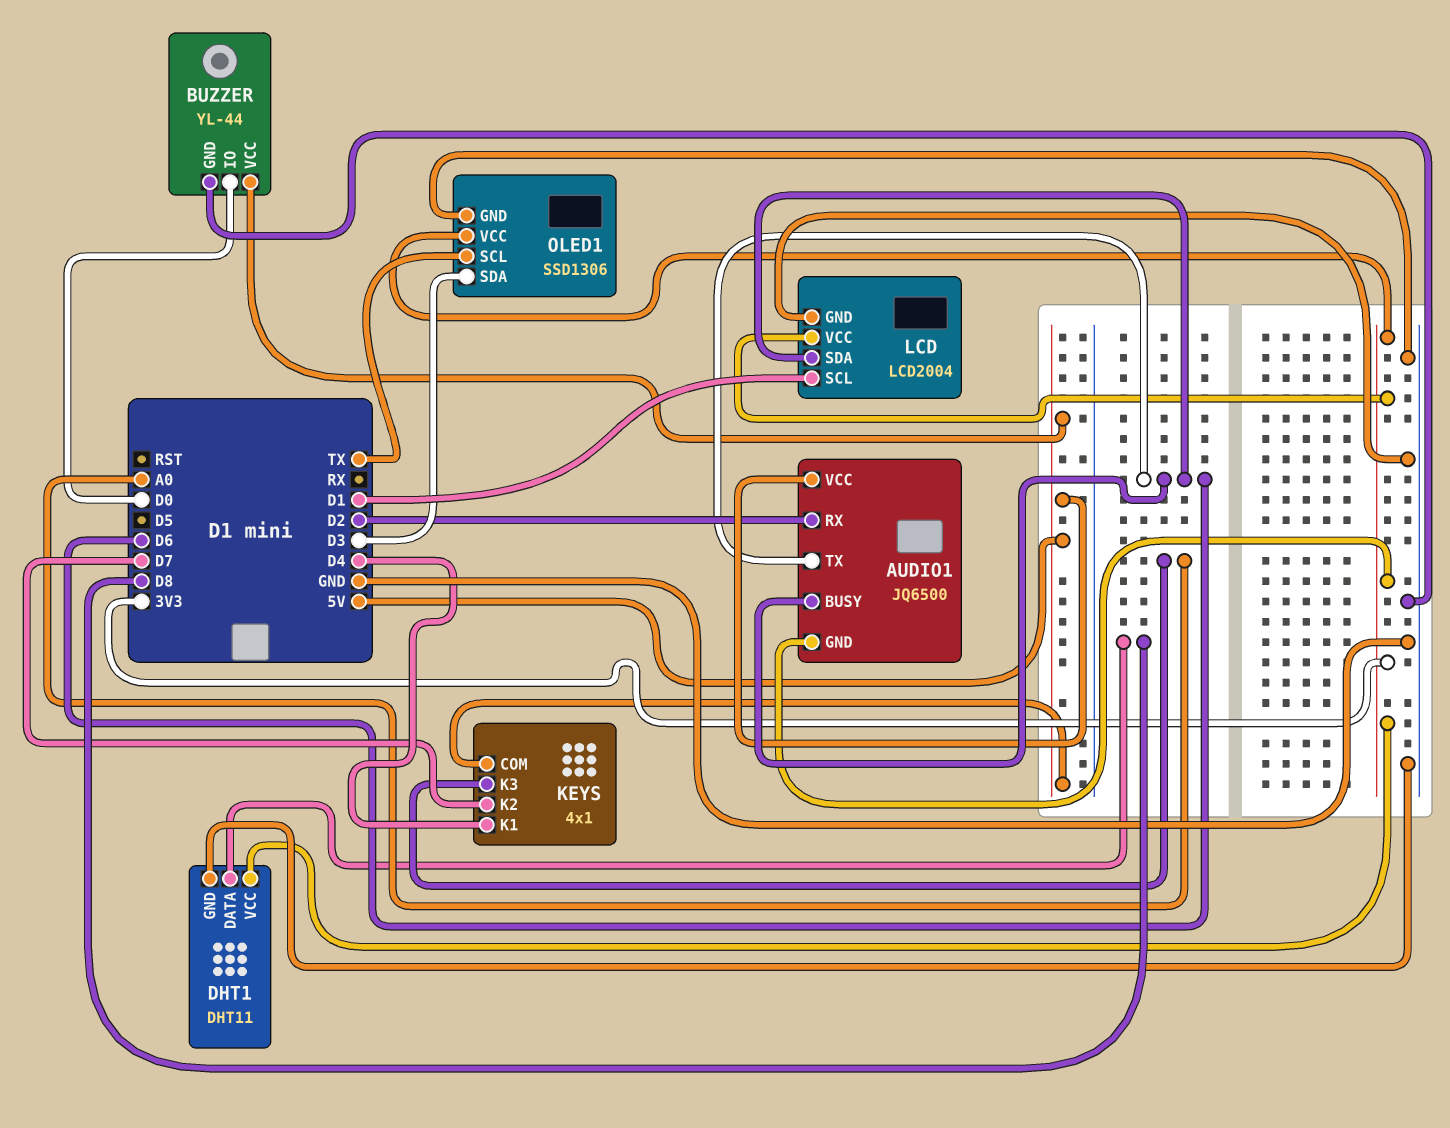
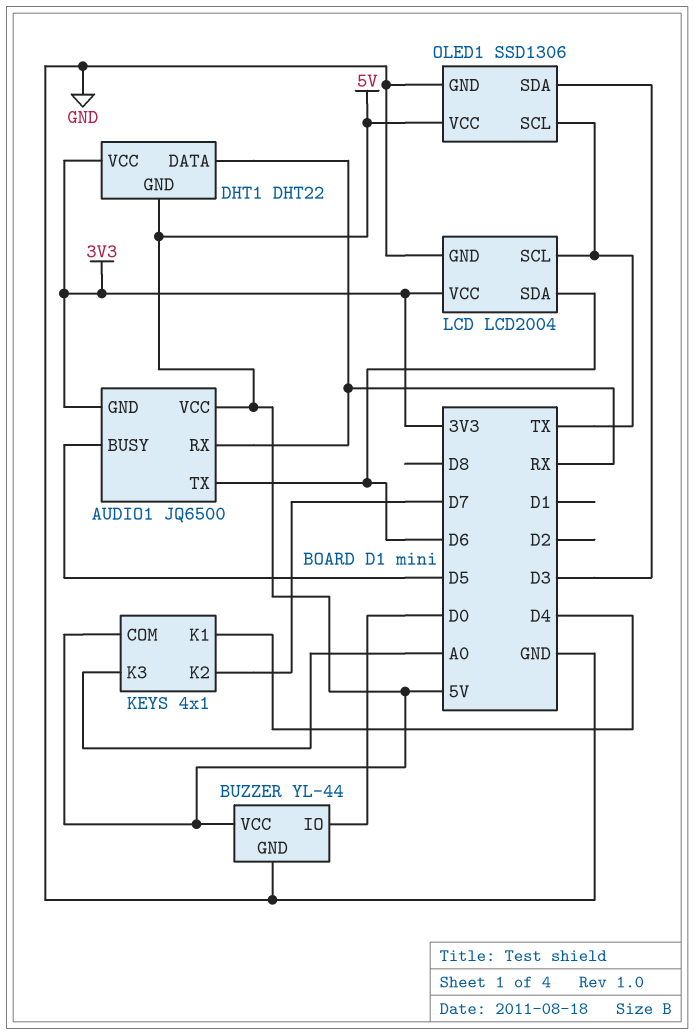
AUDIO1 pin BUSY: D6 -> D5
AUDIO1 pin RX: D2 -> RX
DHT1: DHT11 -> DHT22
DHT1 pin DATA: D8 -> RX
DHT1 pin GND: GND -> 5V
LCD pin SCL: D1 -> TX
OLED1 pin VCC: 3V3 -> 5V

